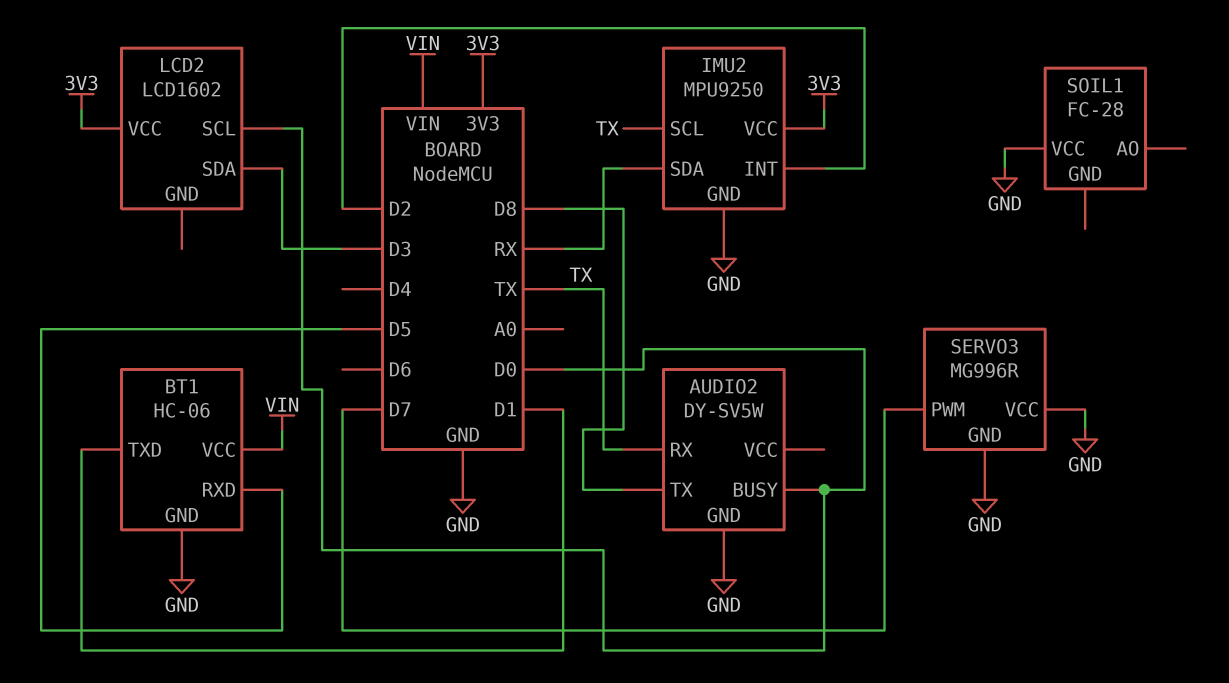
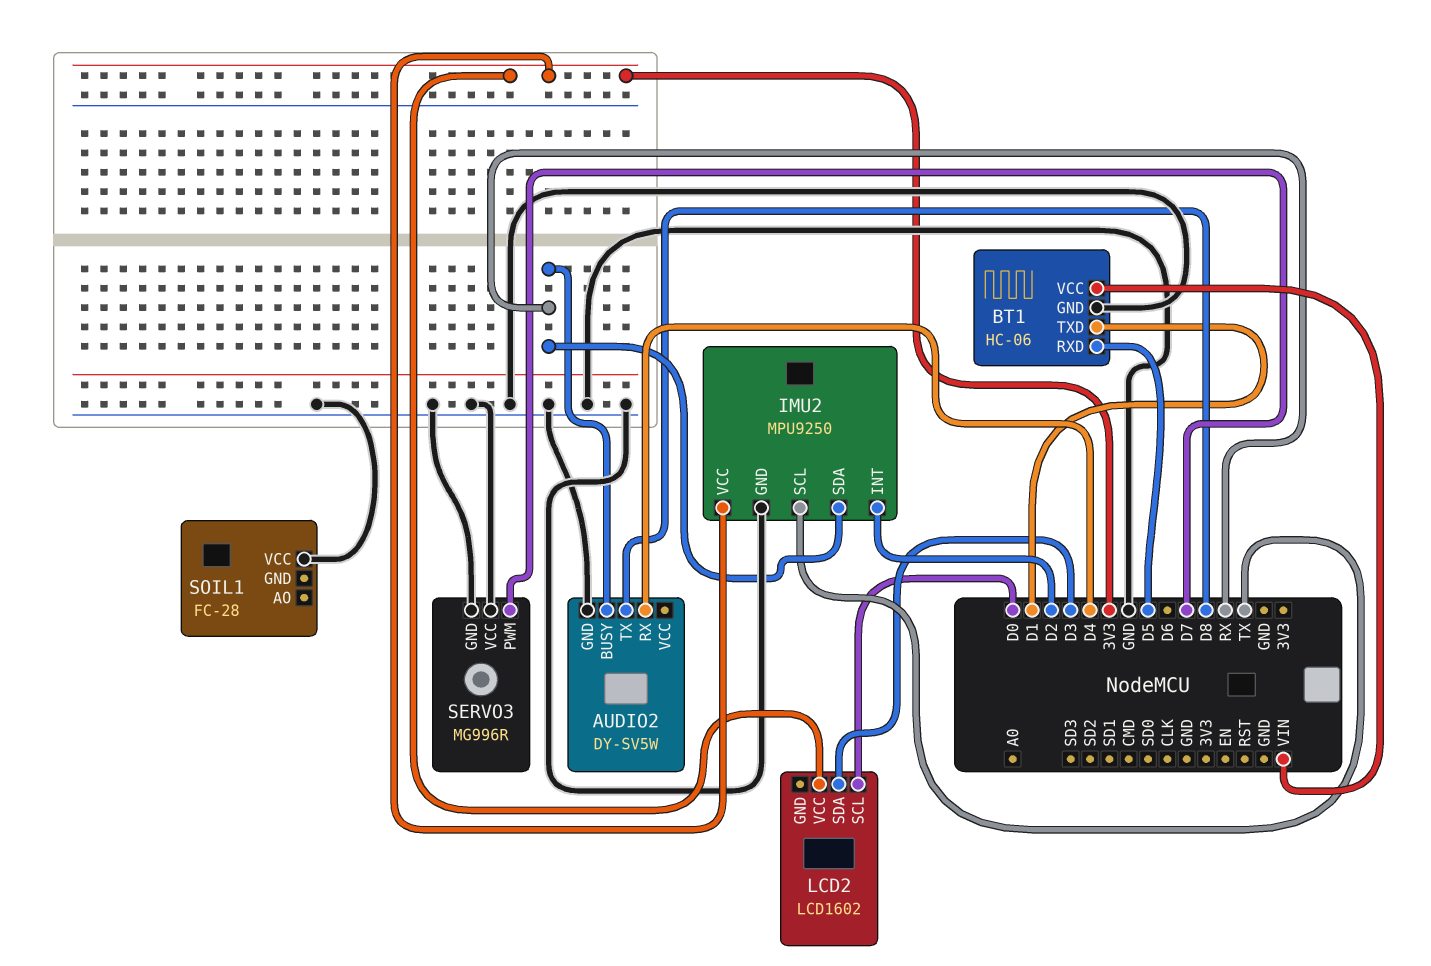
AUDIO2 pin BUSY: D0 -> RX
AUDIO2 pin RX: TX -> D4

